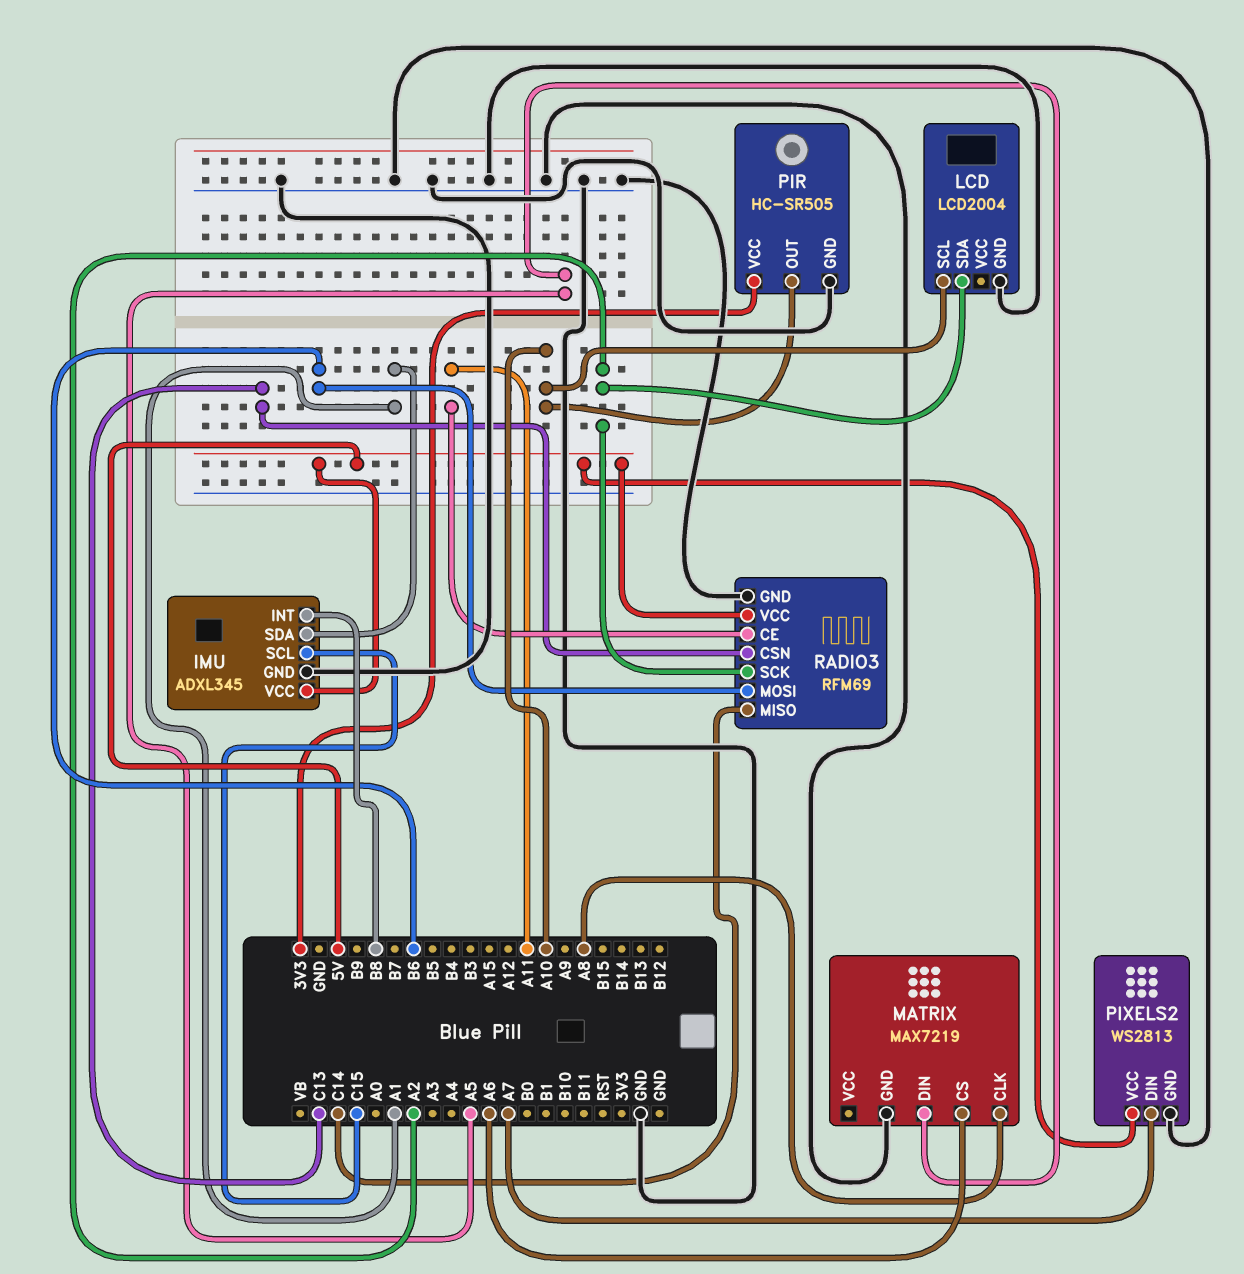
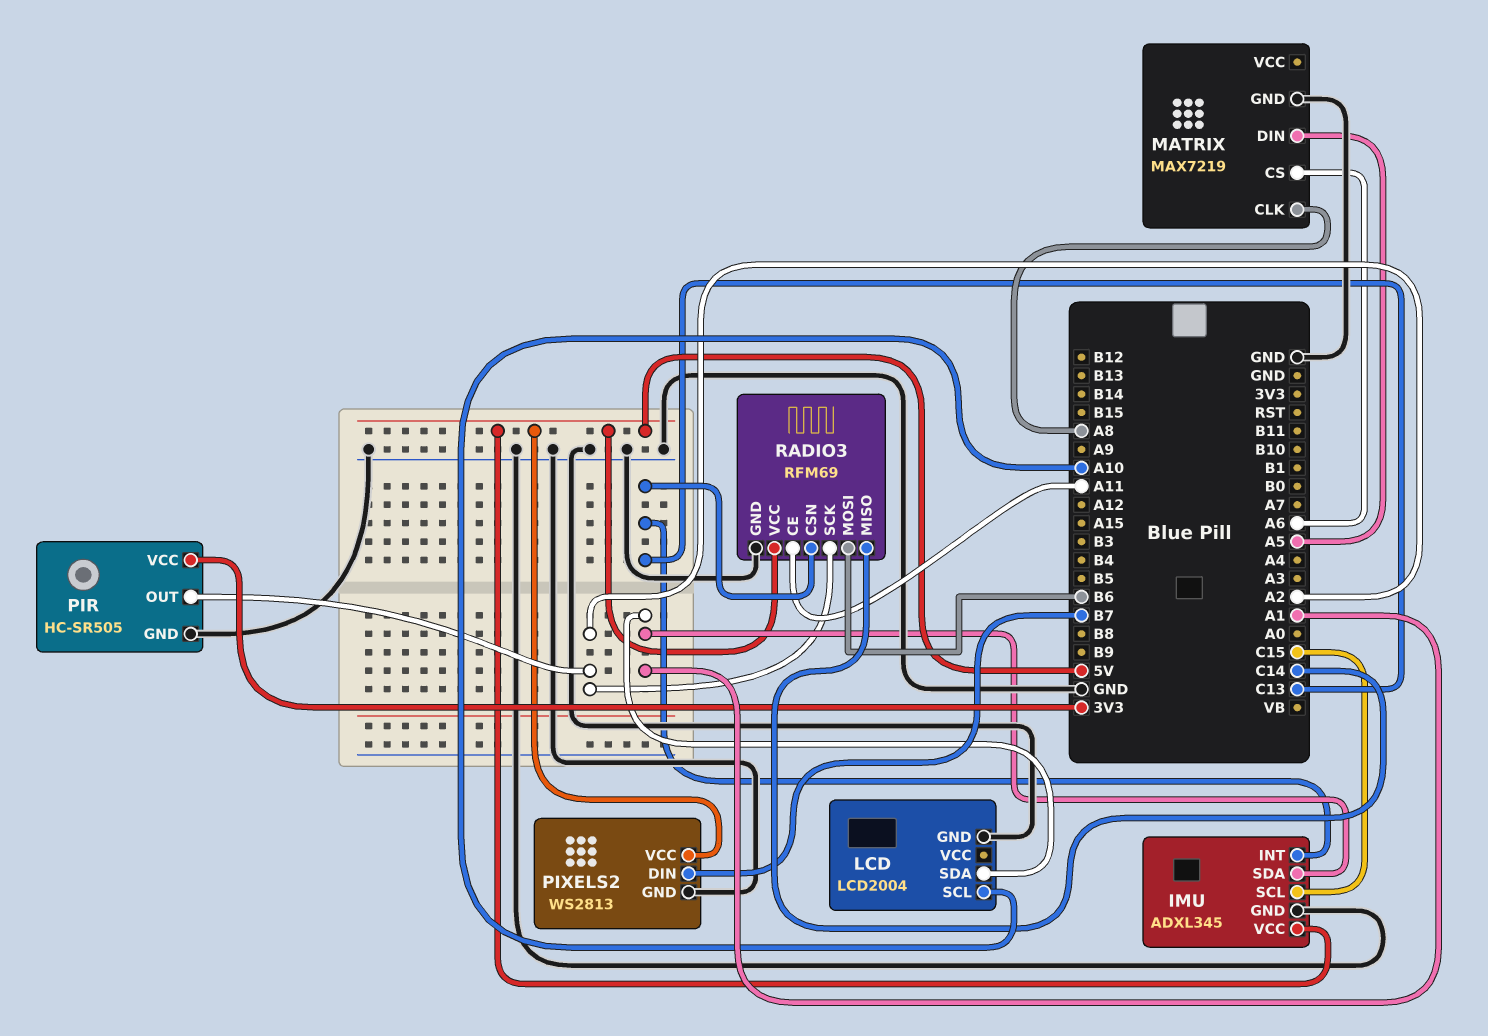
IMU pin INT: B8 -> C13
LCD pin SDA: A2 -> A1
PIR pin OUT: A10 -> A2
PIXELS2 pin DIN: A7 -> B7

